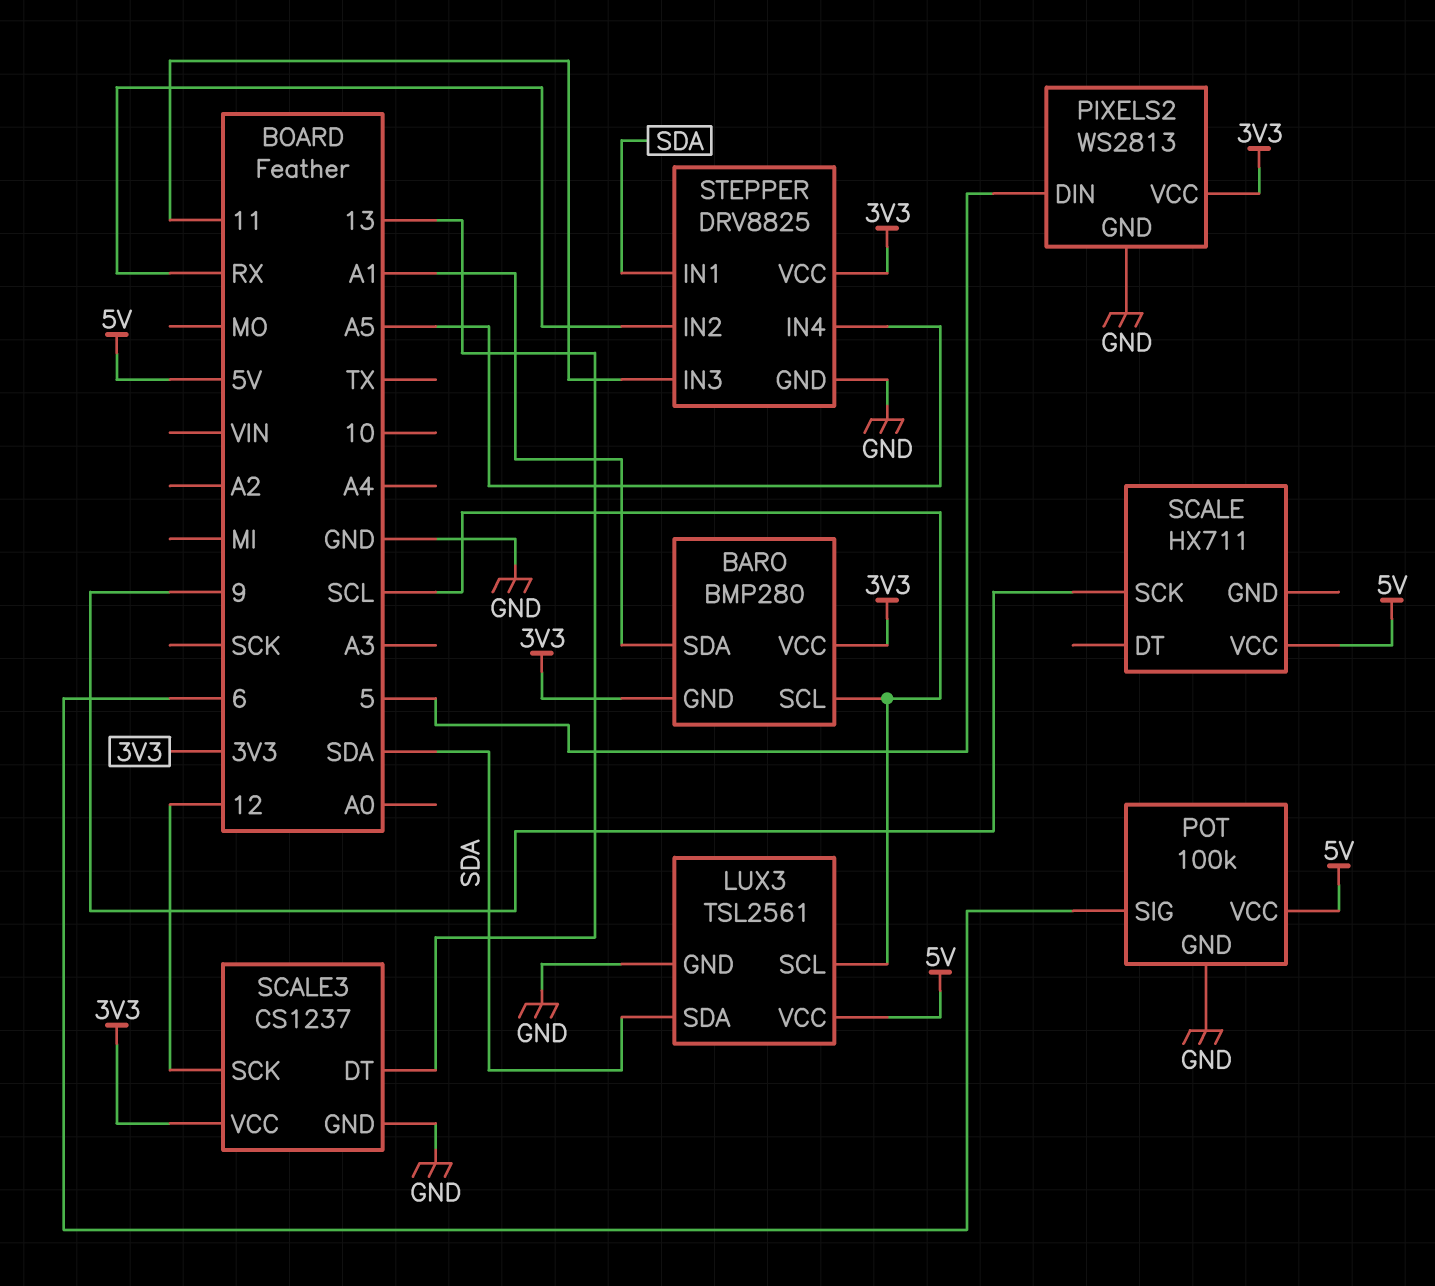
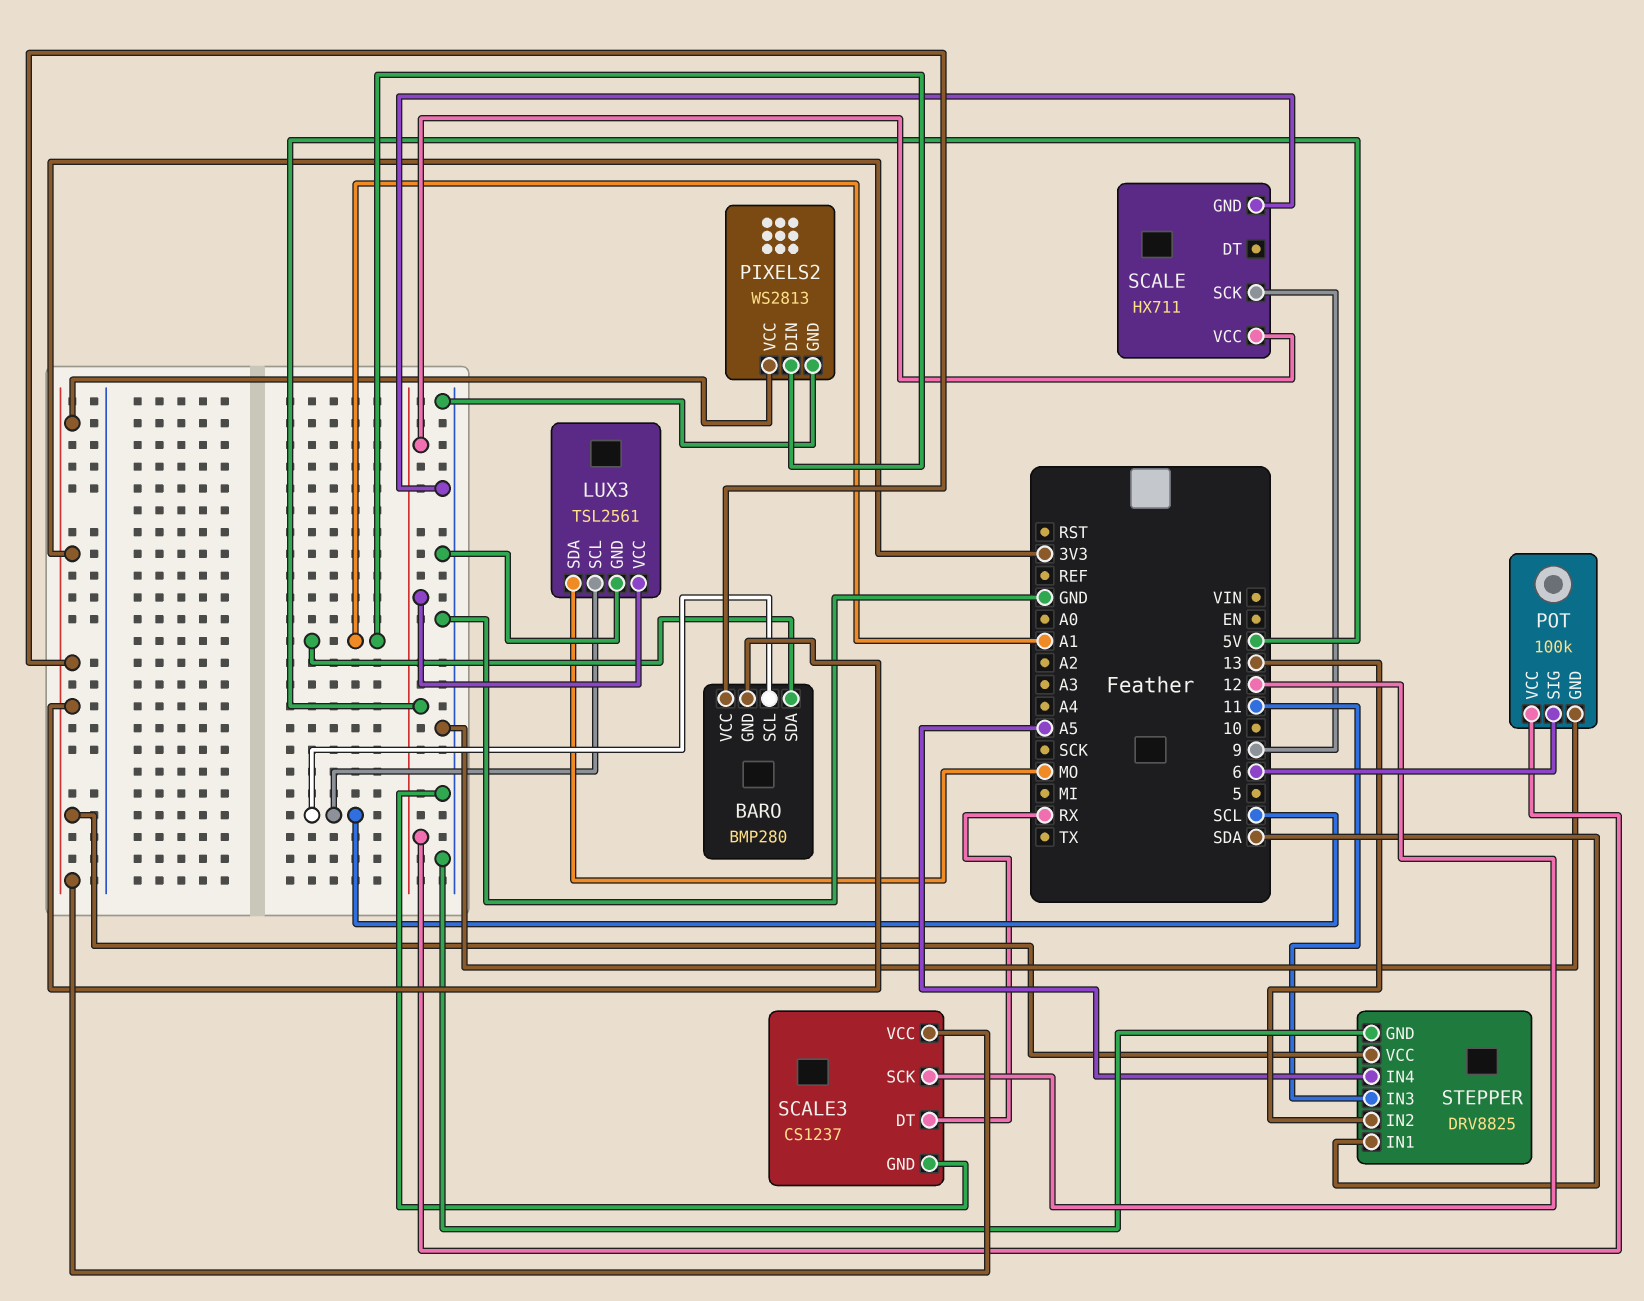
LUX3 pin SDA: SDA -> MO
PIXELS2 pin DIN: 5 -> A1
SCALE pin GND: none -> GND
SCALE3 pin DT: 13 -> RX
STEPPER pin IN2: RX -> 13

